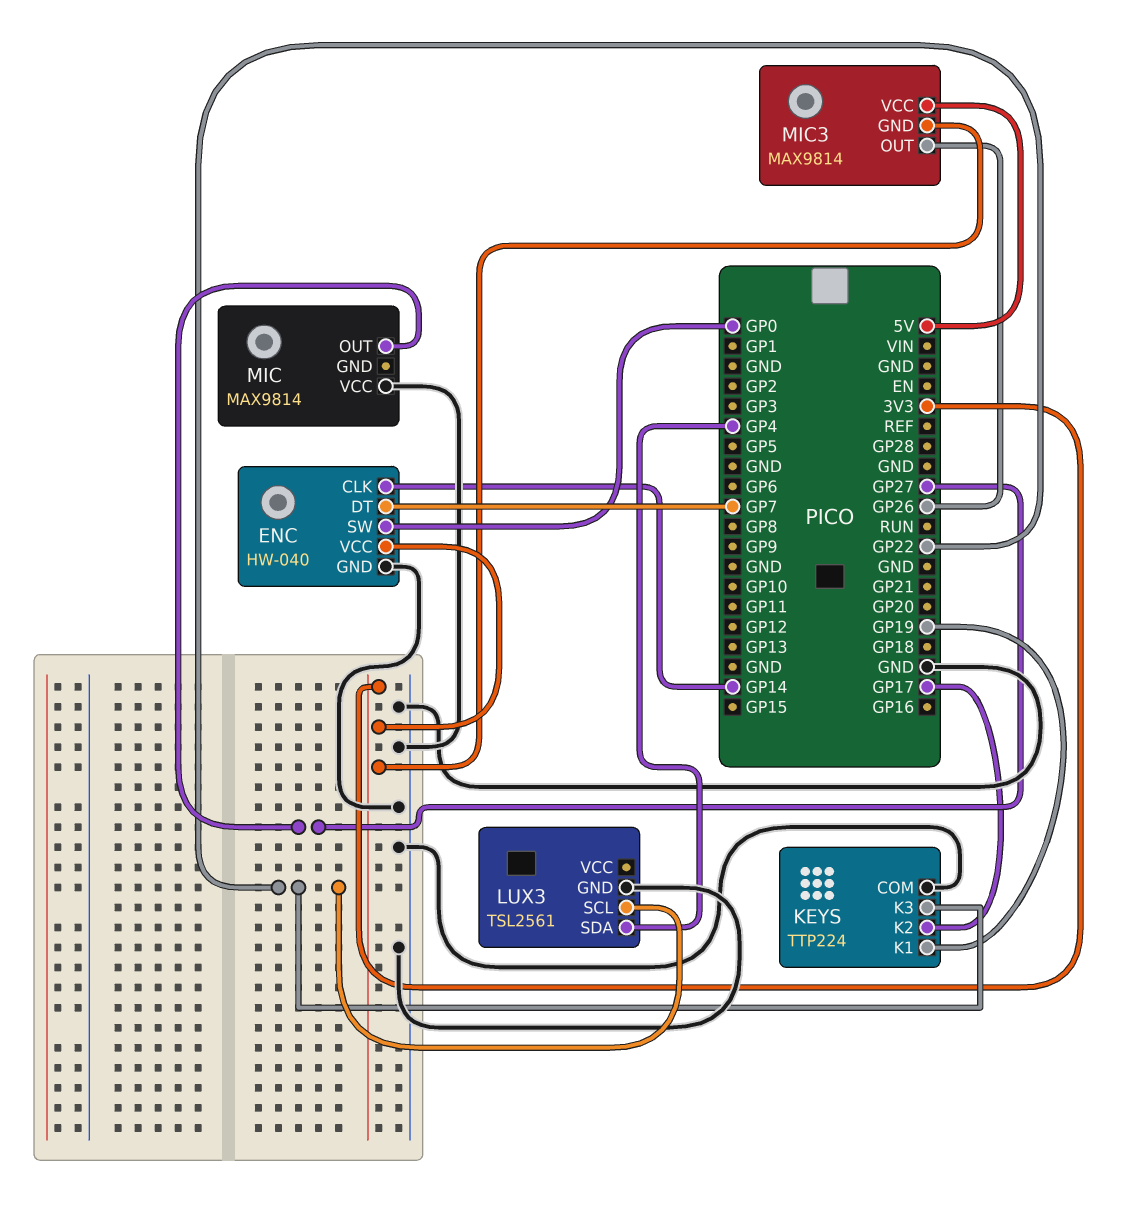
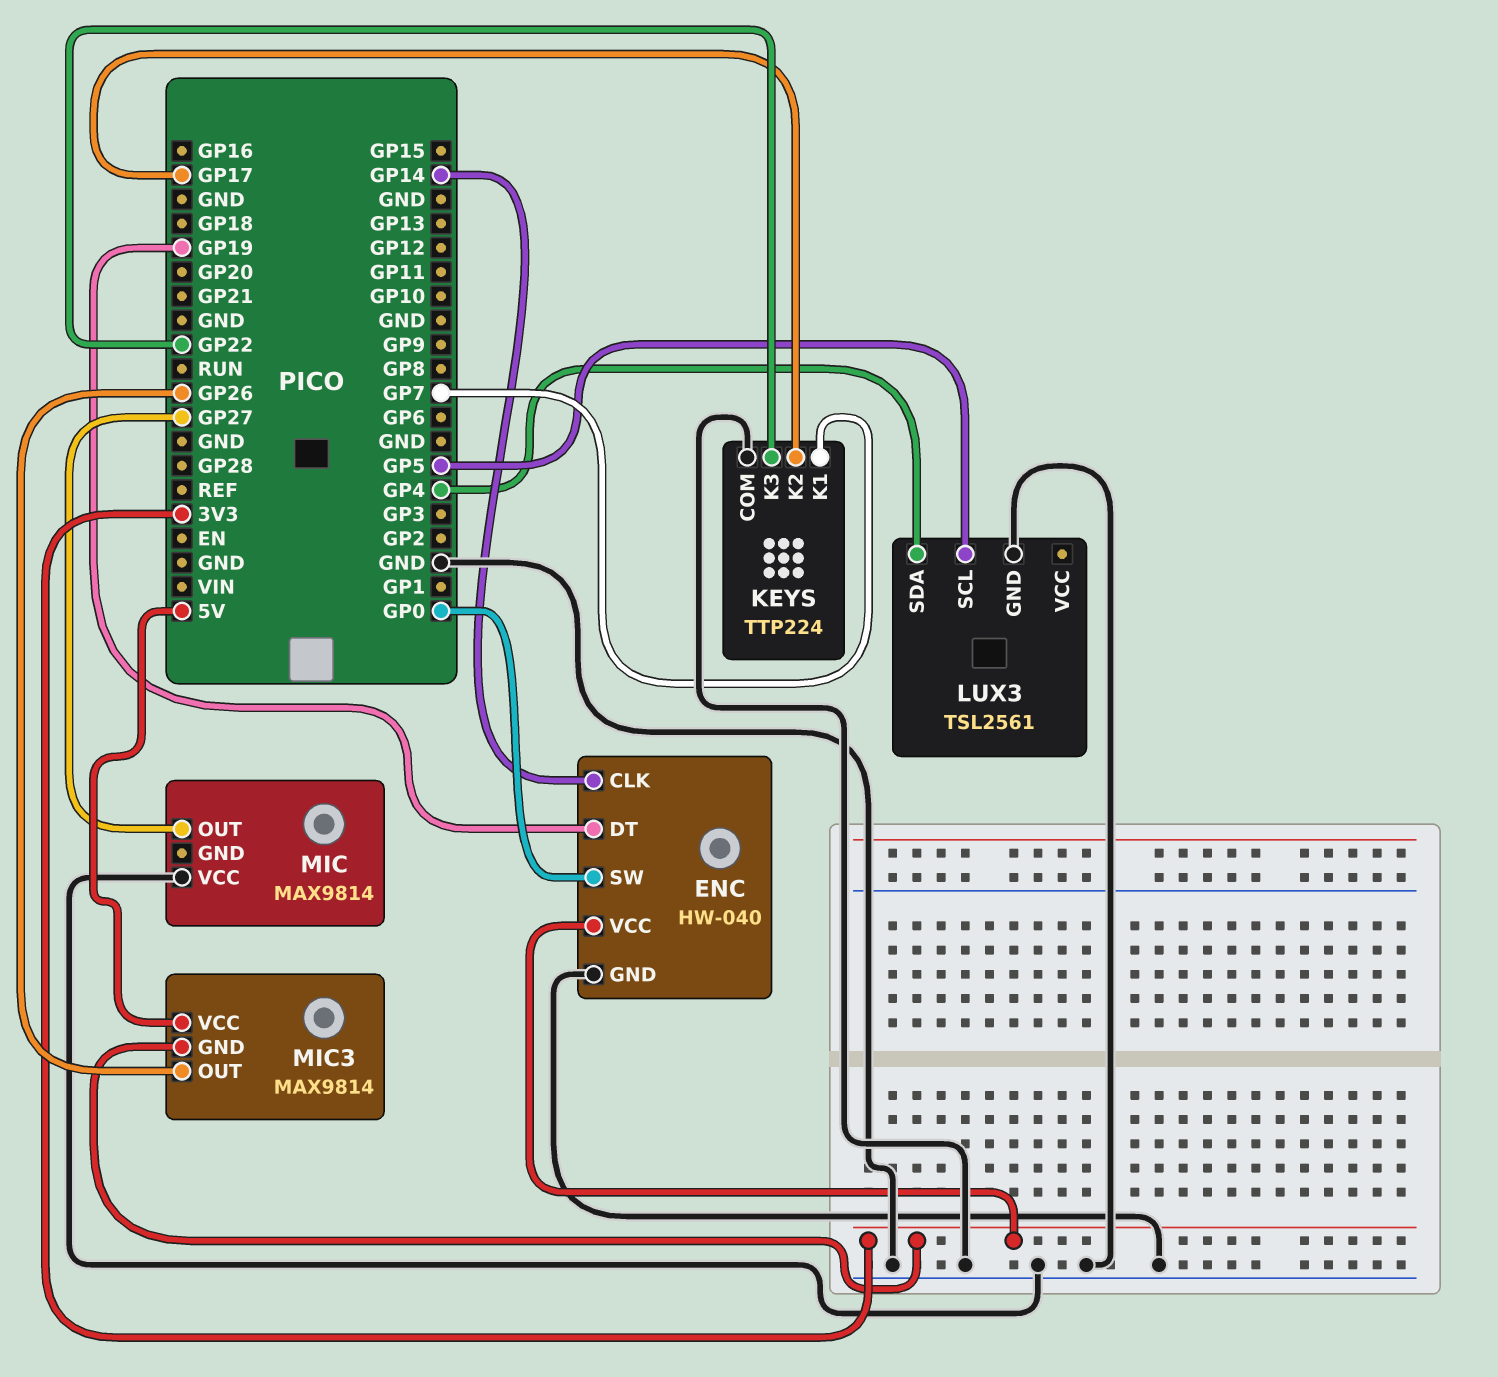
ENC pin DT: GP7 -> GP19
KEYS pin K1: GP19 -> GP7
LUX3 pin SCL: GP22 -> GP5

